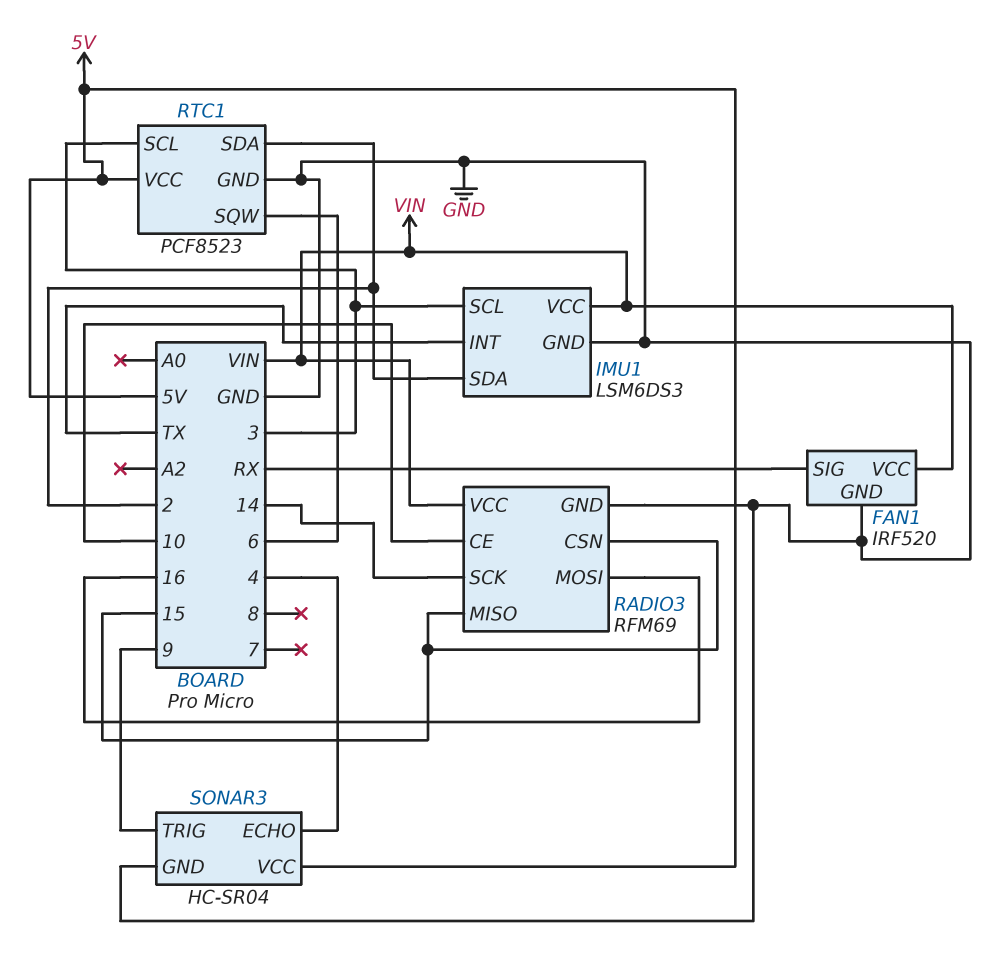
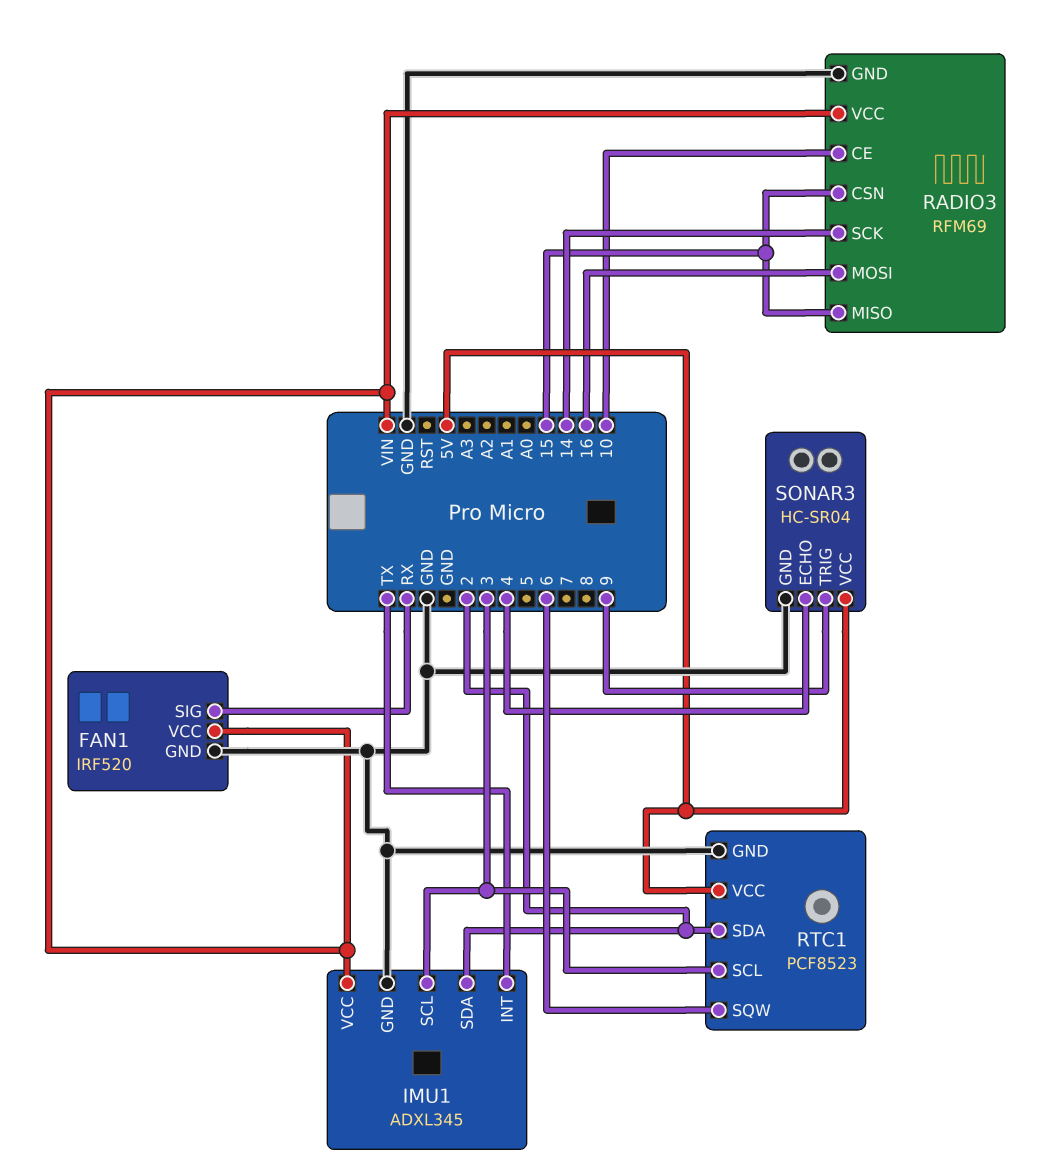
IMU1: LSM6DS3 -> ADXL345

